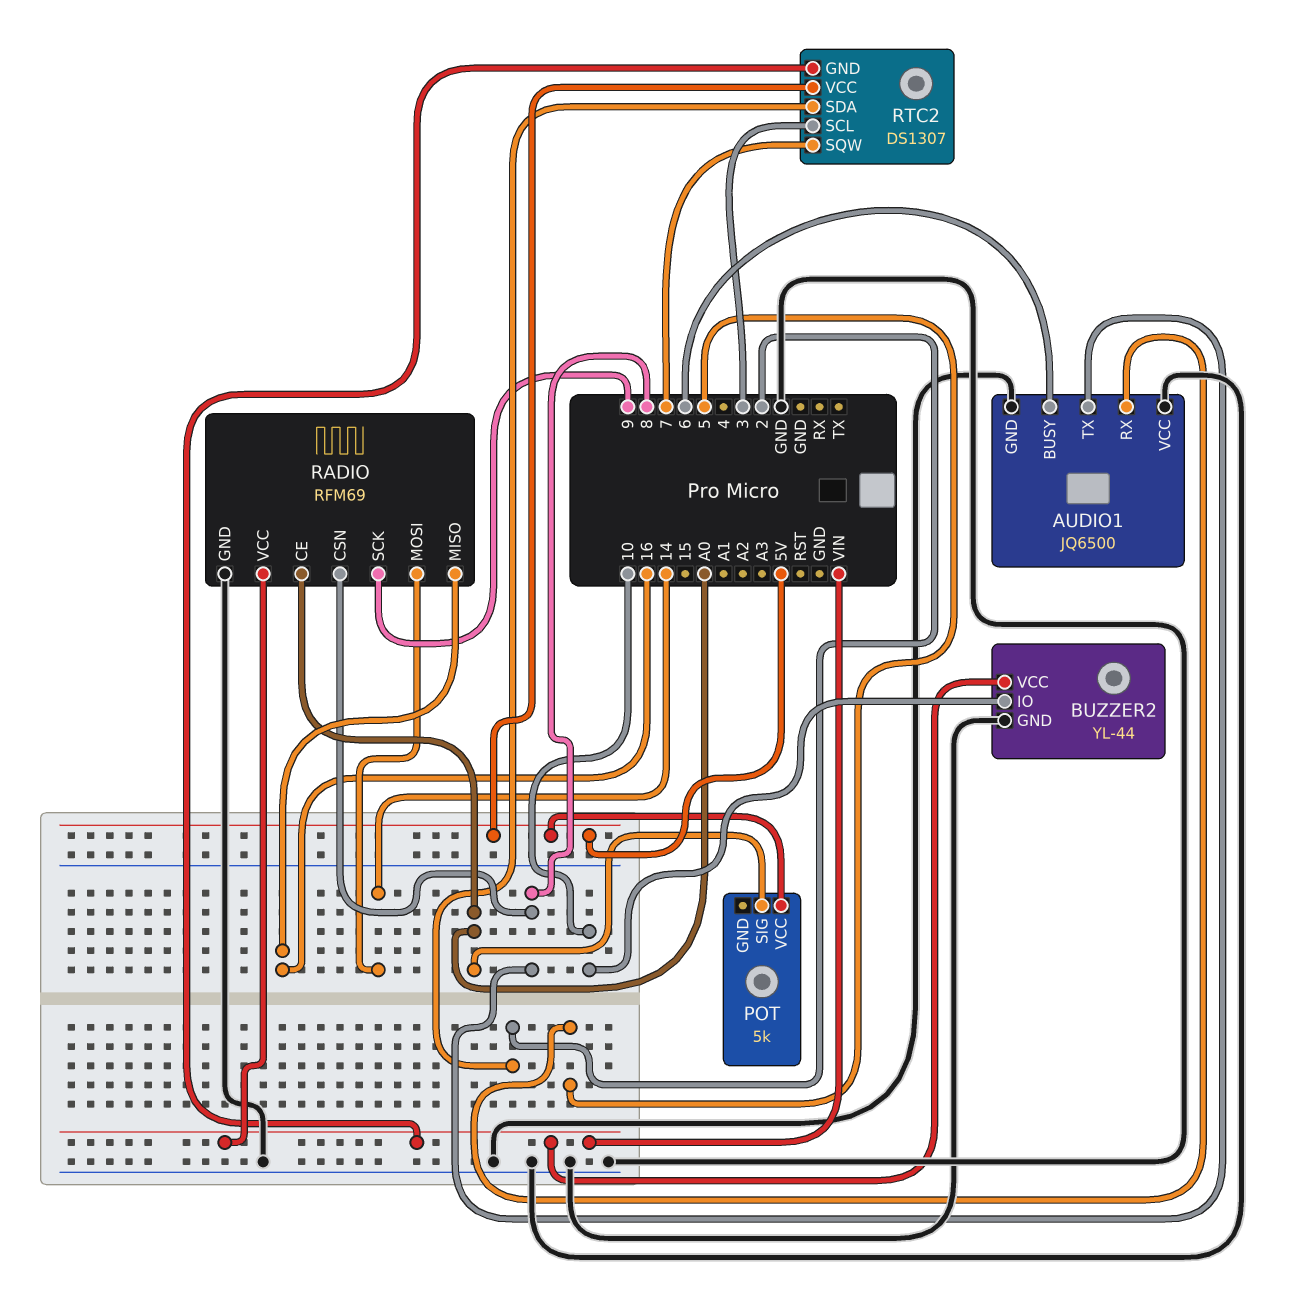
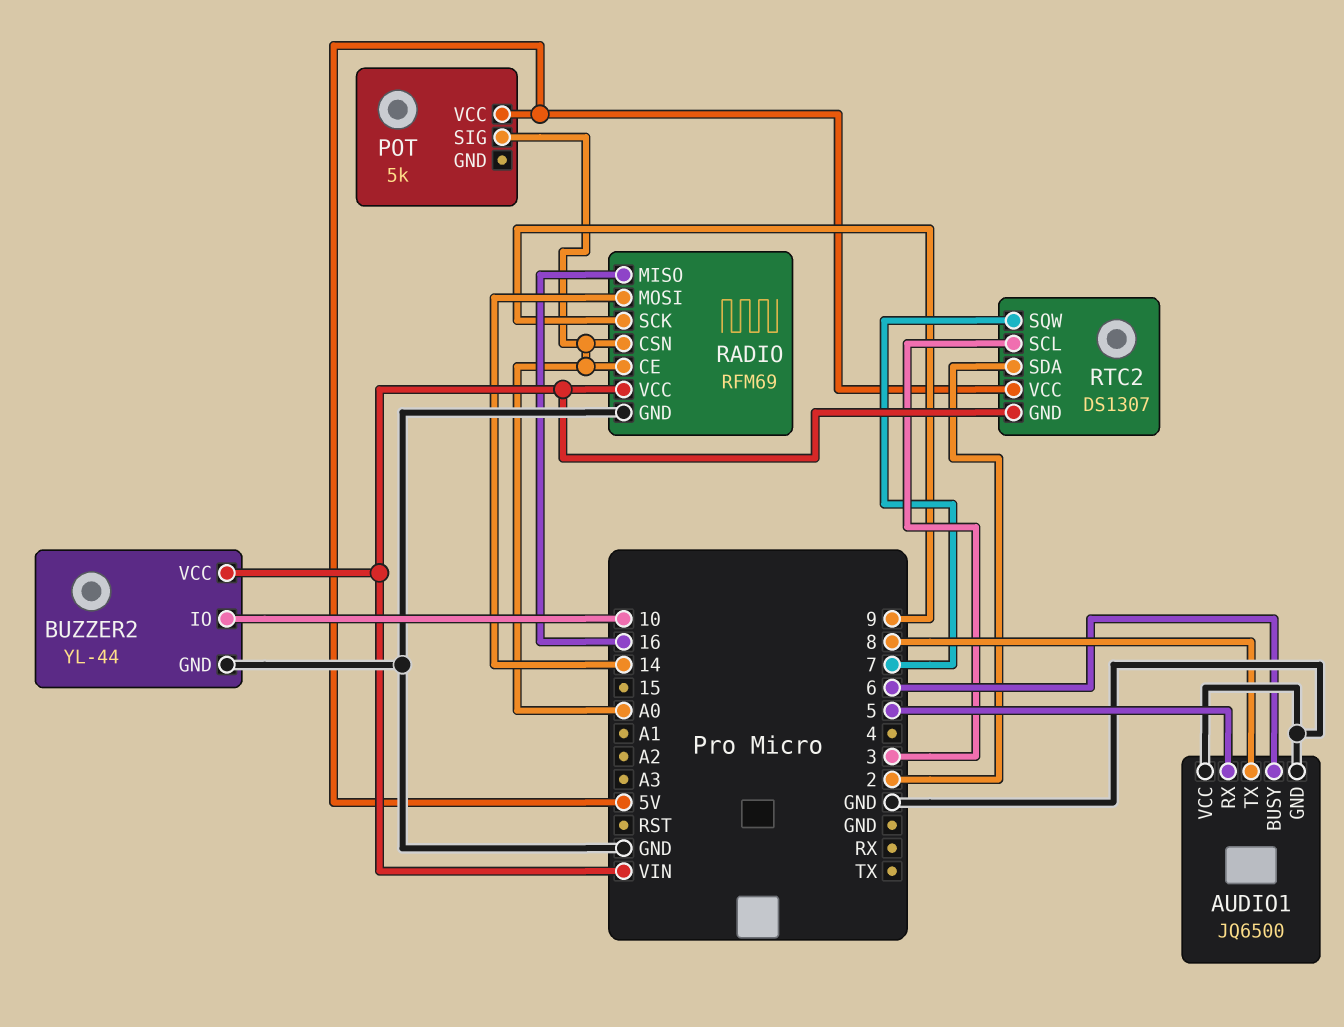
RADIO pin CSN: 8 -> A0

